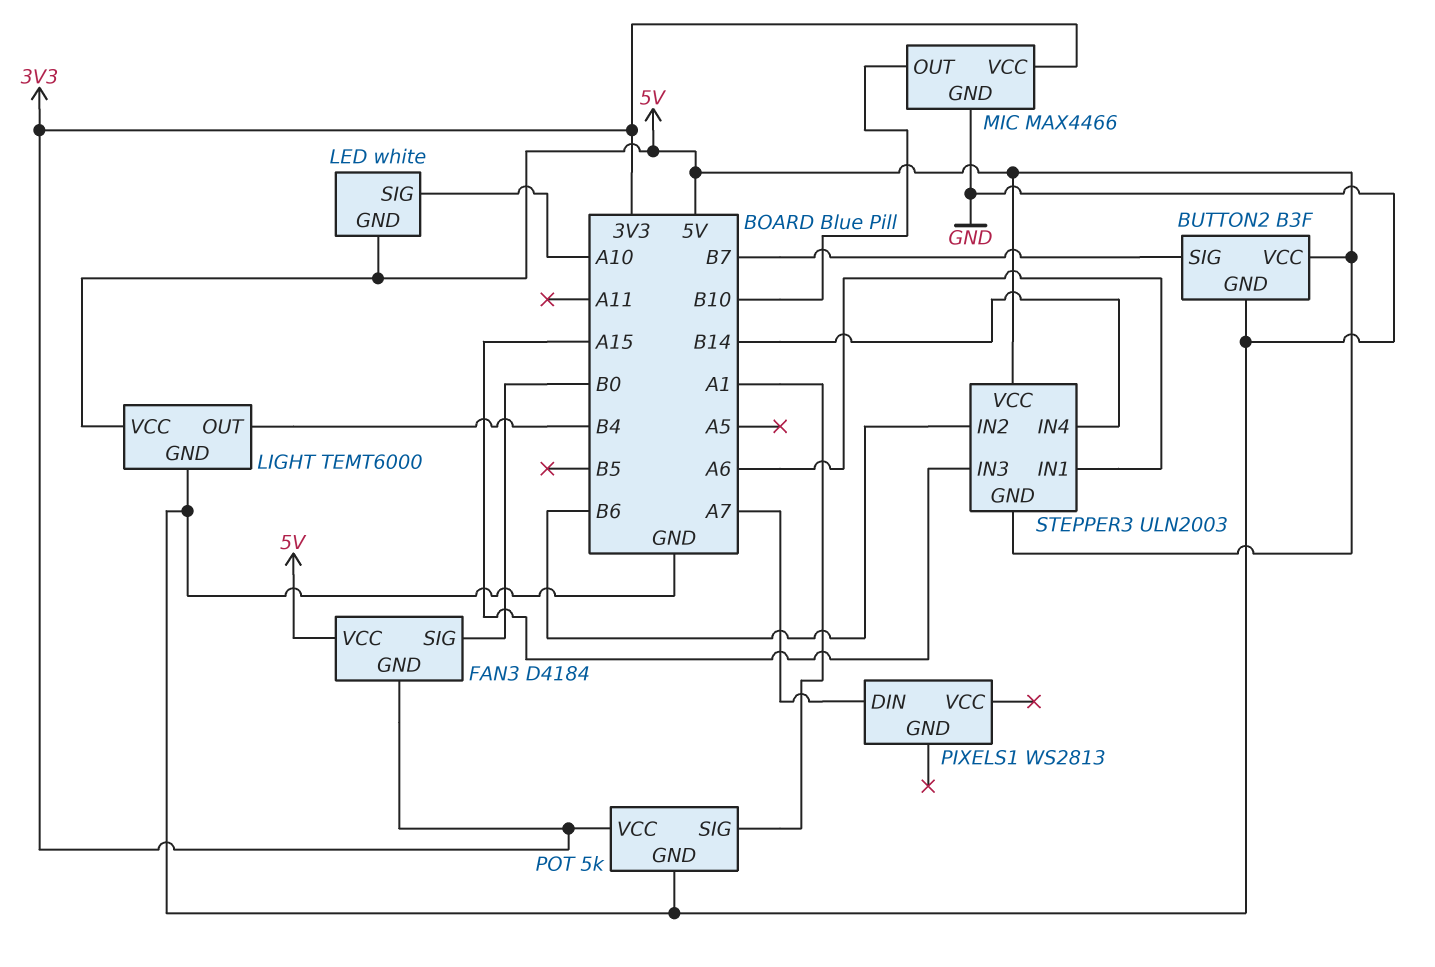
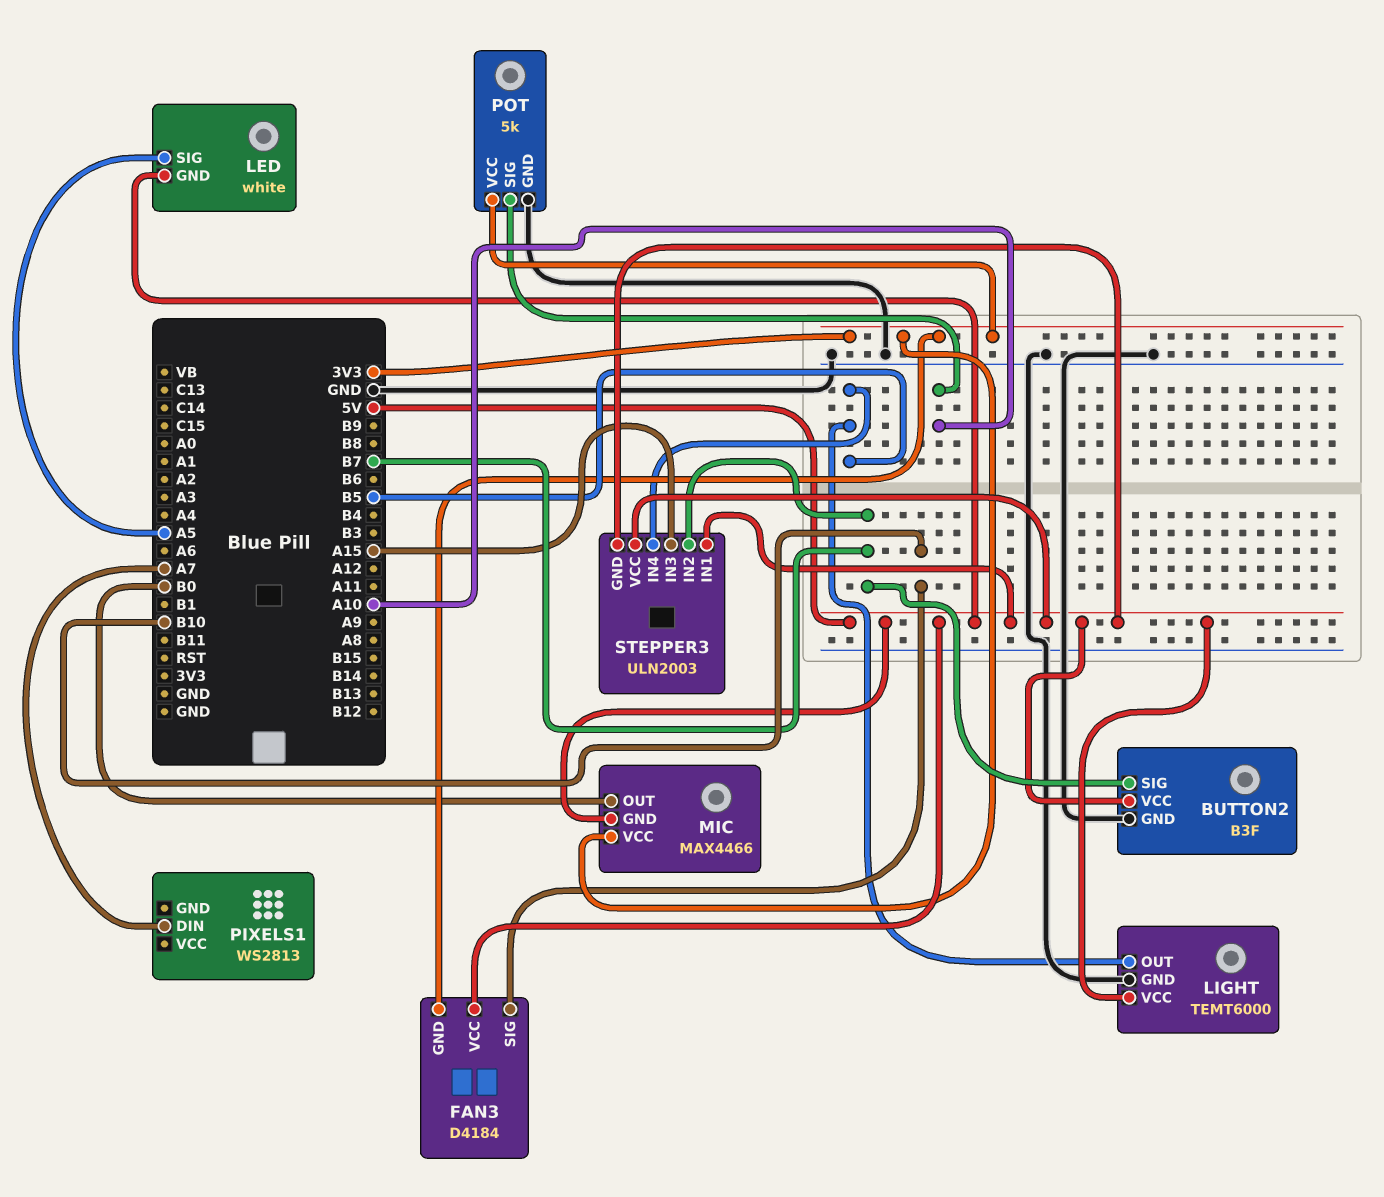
FAN3 pin SIG: B0 -> B10
LED pin SIG: A10 -> A5
LIGHT pin OUT: B4 -> B5
MIC pin GND: GND -> 5V
MIC pin OUT: B10 -> B0
POT pin SIG: A1 -> A10
STEPPER3 pin IN1: A6 -> 5V
STEPPER3 pin IN2: B6 -> B7
STEPPER3 pin IN4: B14 -> B5

